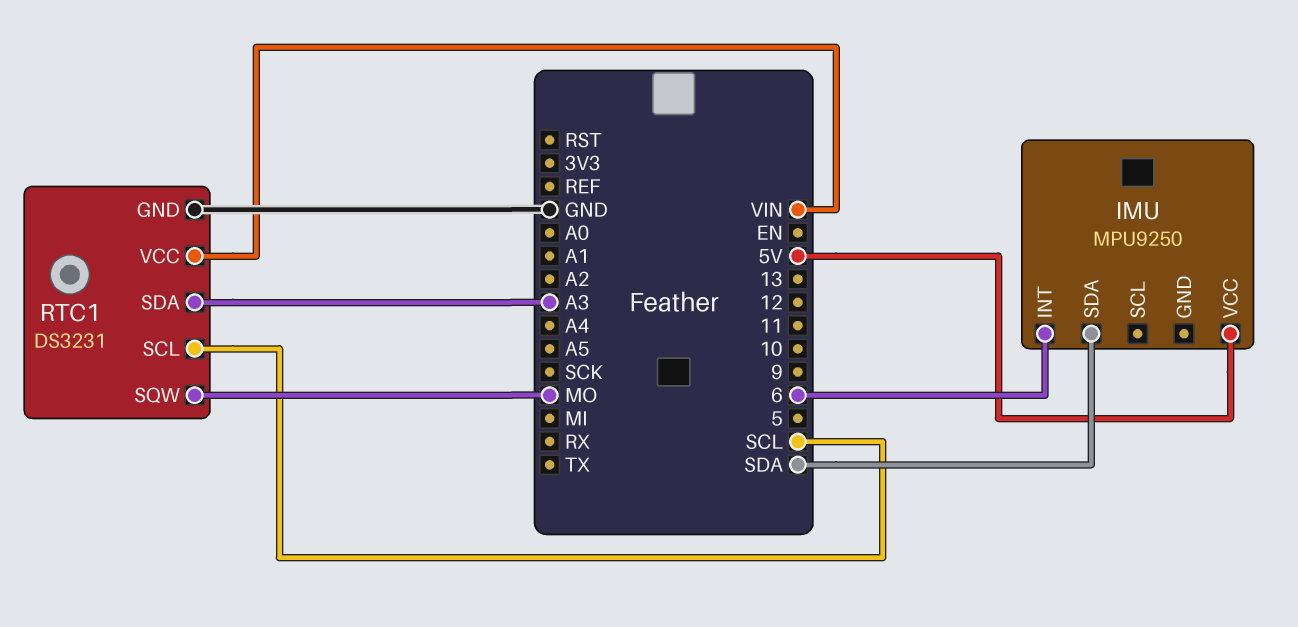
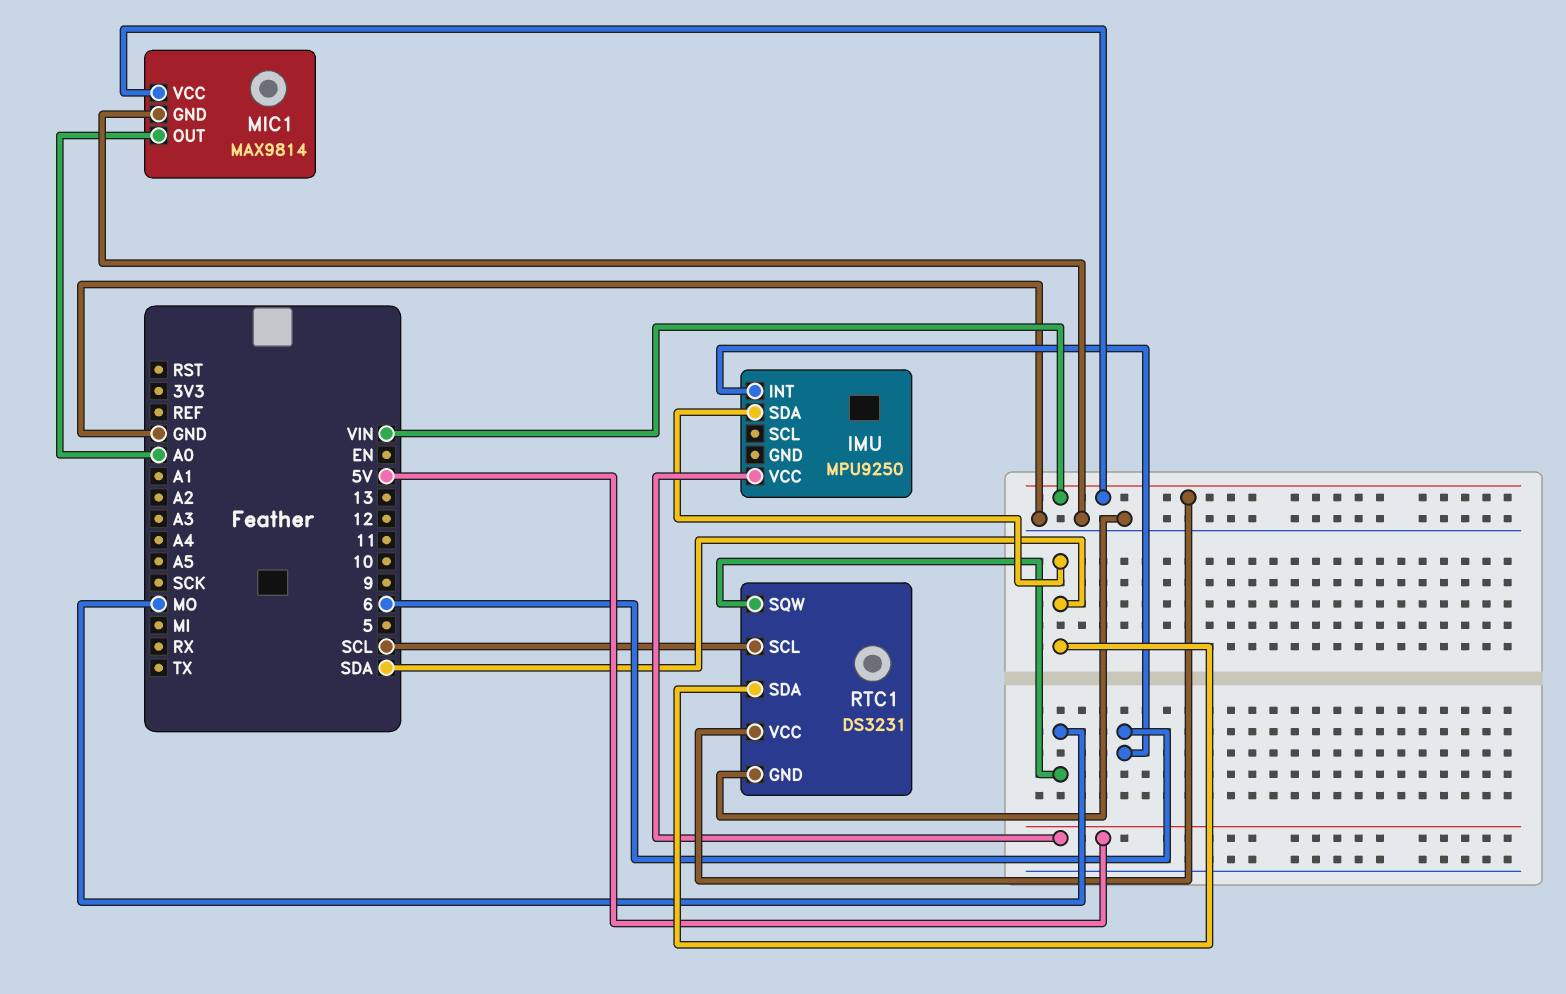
MIC1: none -> MAX9814
MIC1 pin GND: none -> GND
MIC1 pin OUT: none -> A0
MIC1 pin VCC: none -> VIN
RTC1 pin SDA: A3 -> SDA

